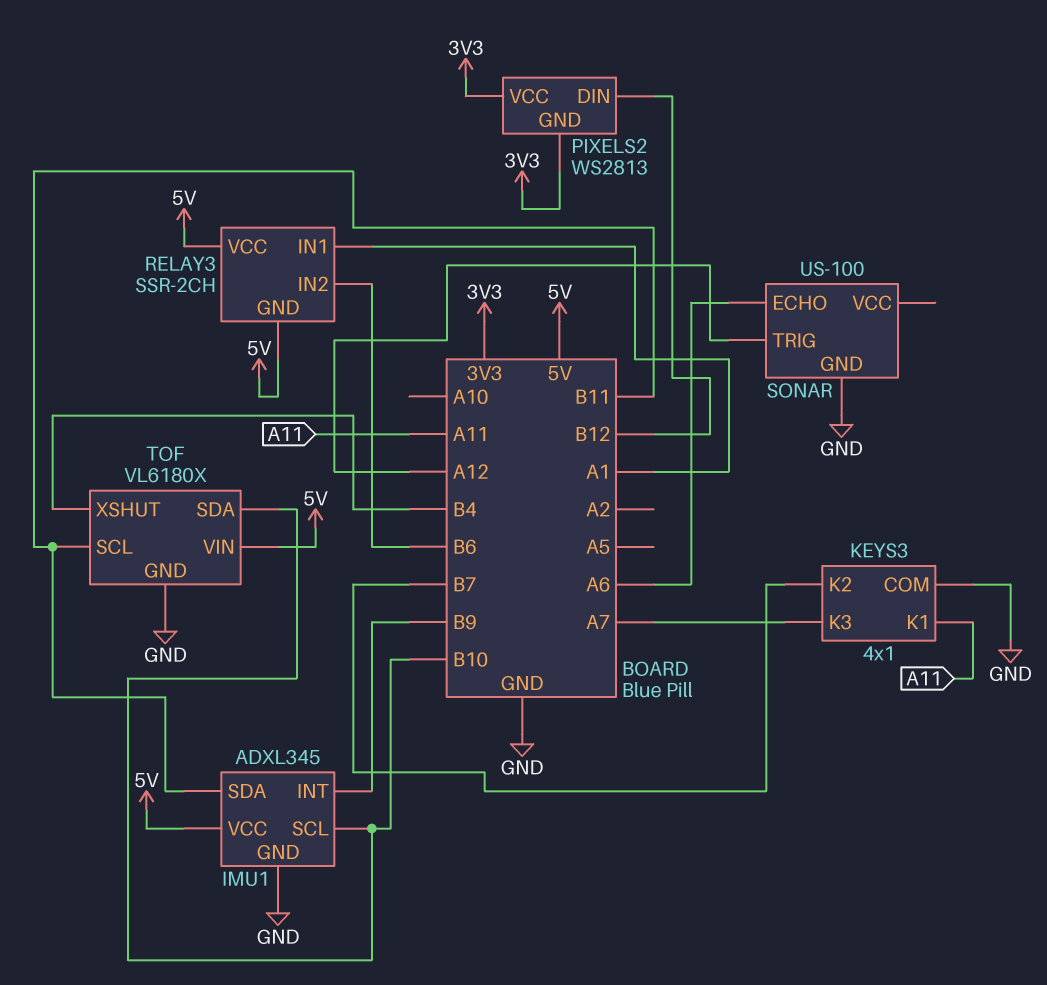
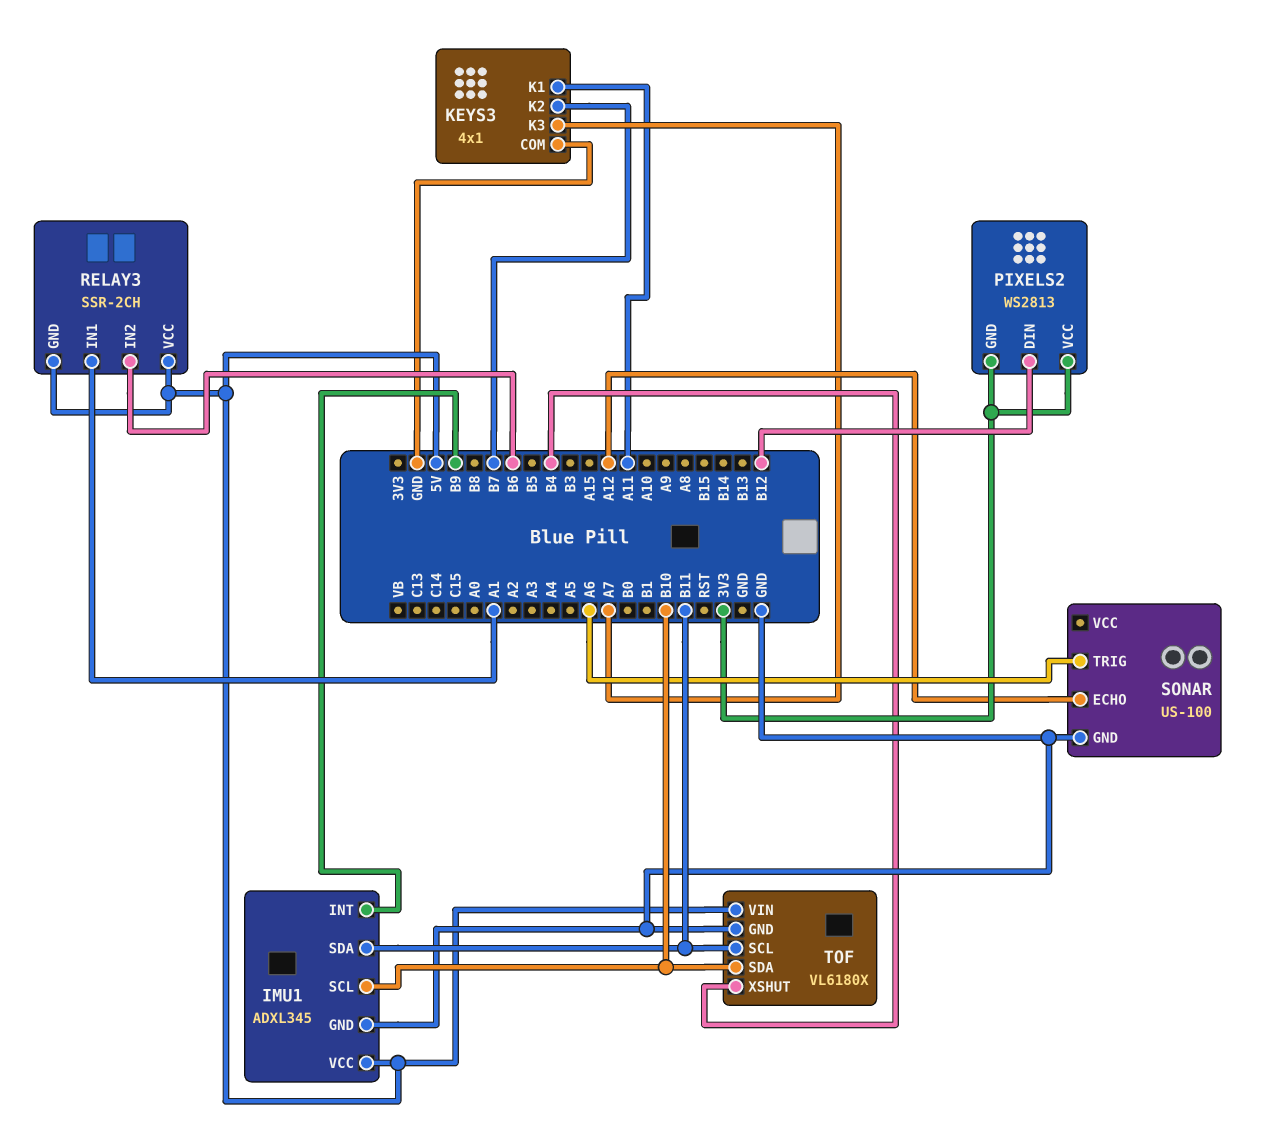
SONAR pin ECHO: A6 -> A12
SONAR pin TRIG: A12 -> A6

